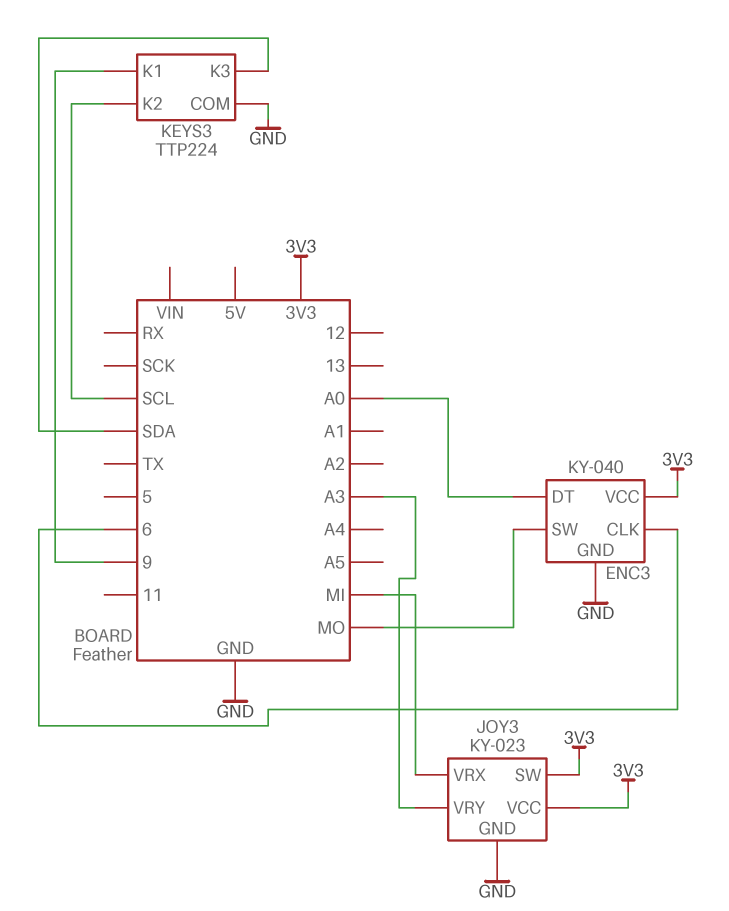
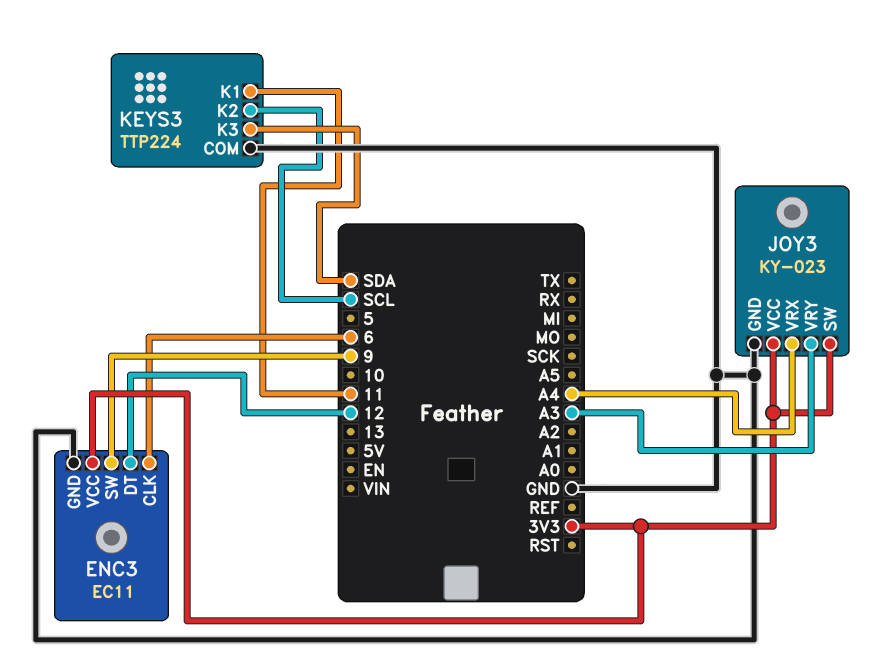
ENC3: KY-040 -> EC11
ENC3 pin DT: A0 -> 12
ENC3 pin SW: MO -> 9
JOY3 pin VRX: MI -> A4
KEYS3 pin K1: 9 -> 11

